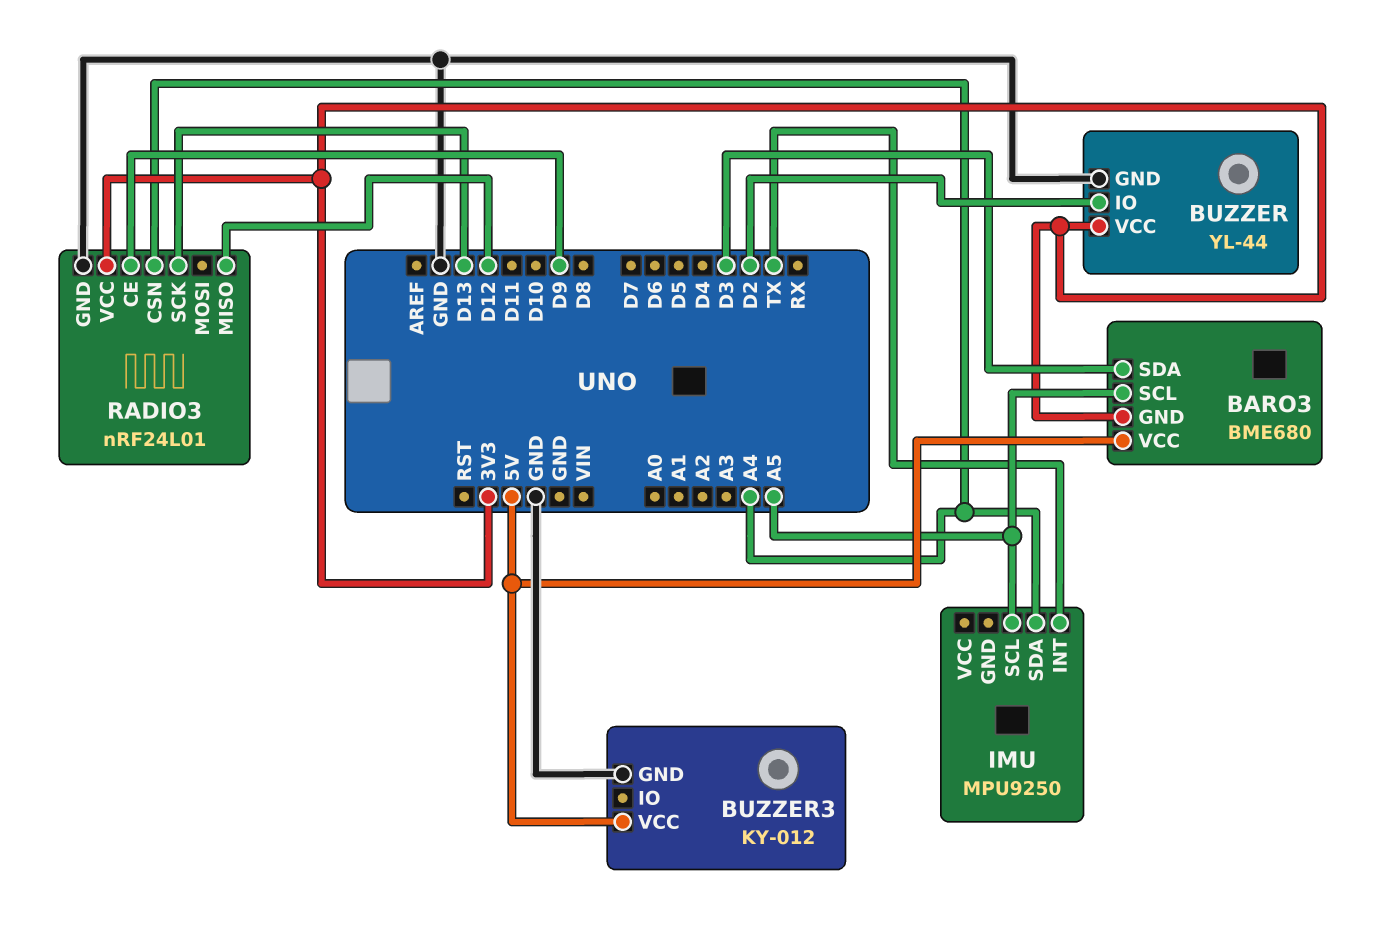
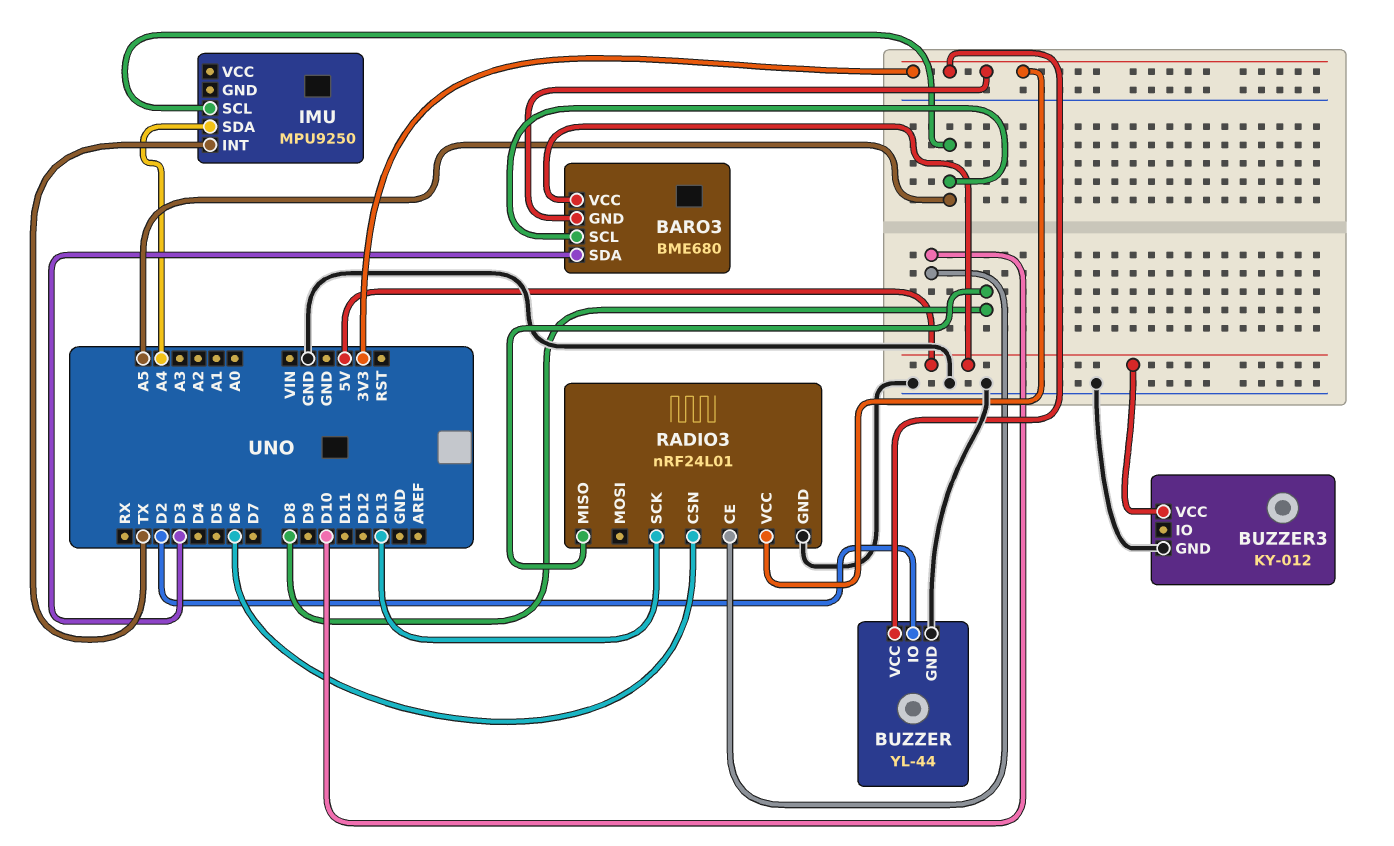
RADIO3 pin CE: D9 -> D10
RADIO3 pin CSN: A4 -> D6
RADIO3 pin MISO: D12 -> D8

